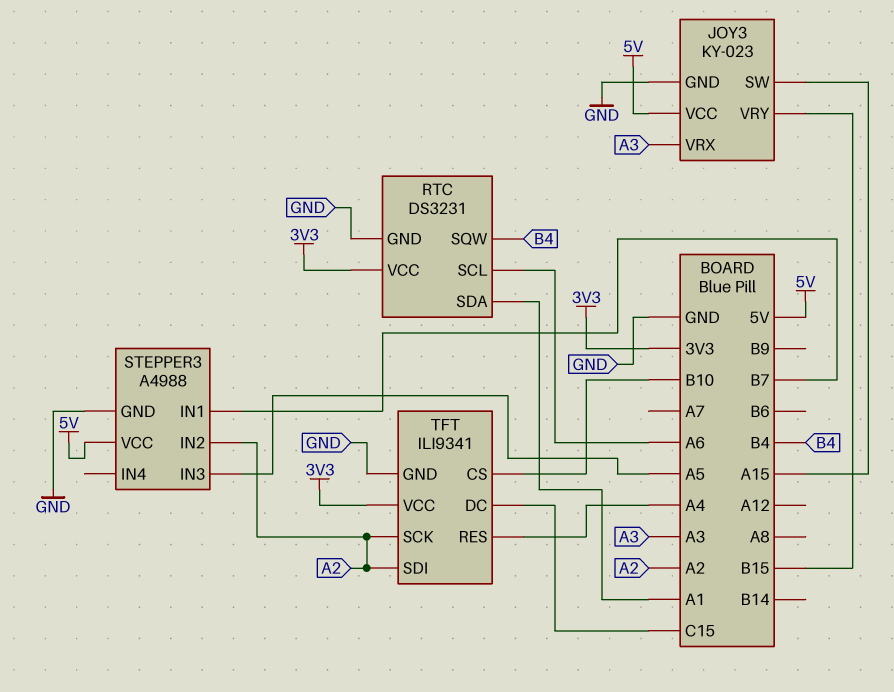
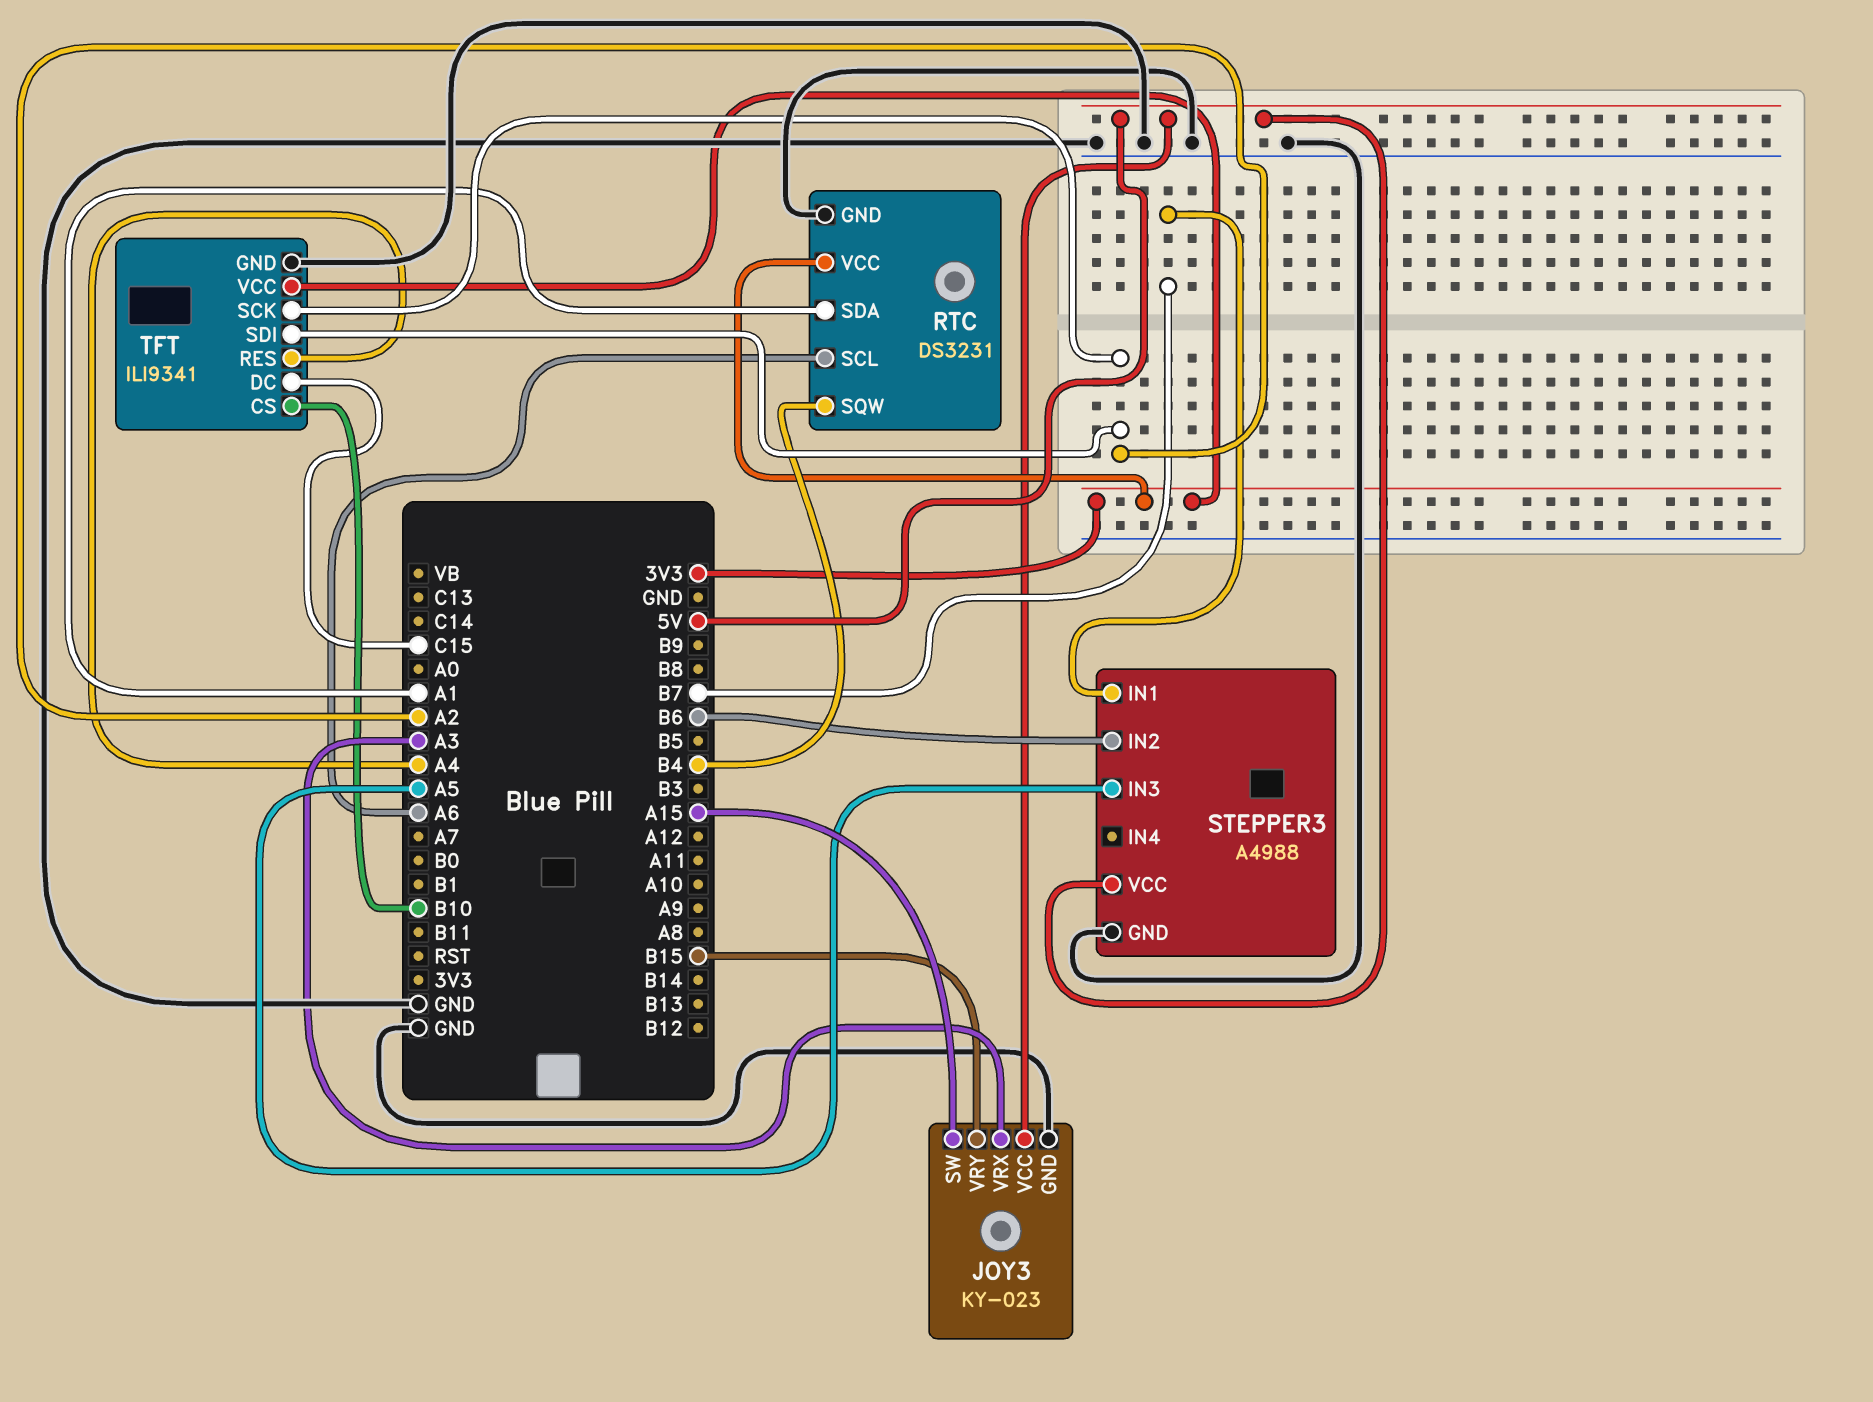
STEPPER3 pin IN2: A2 -> B6

